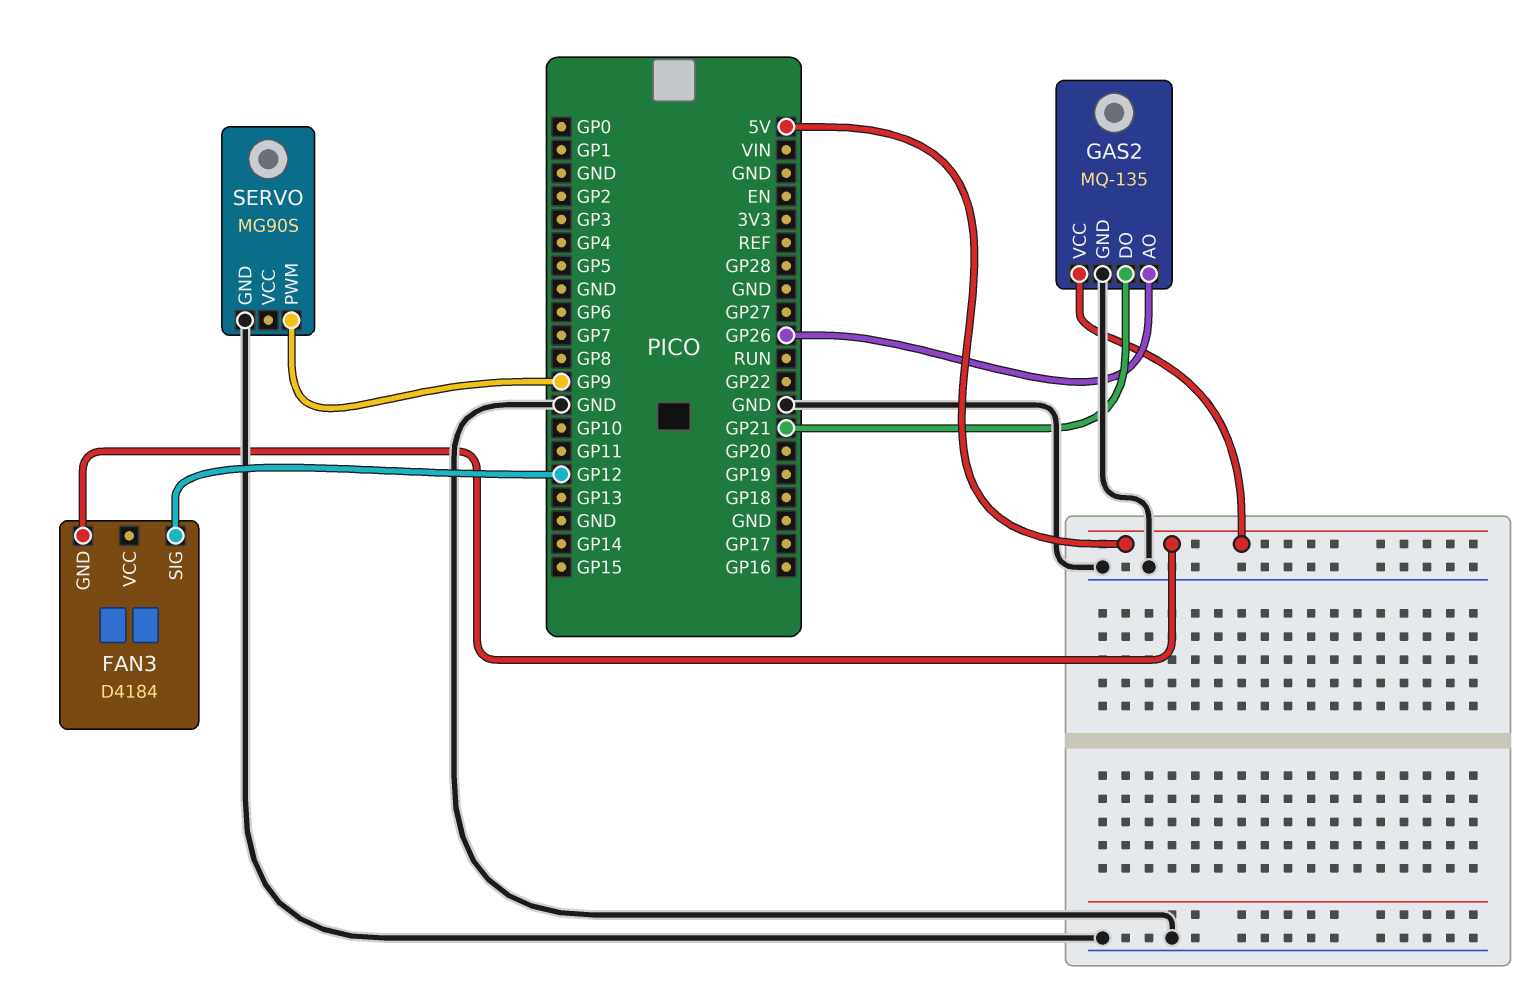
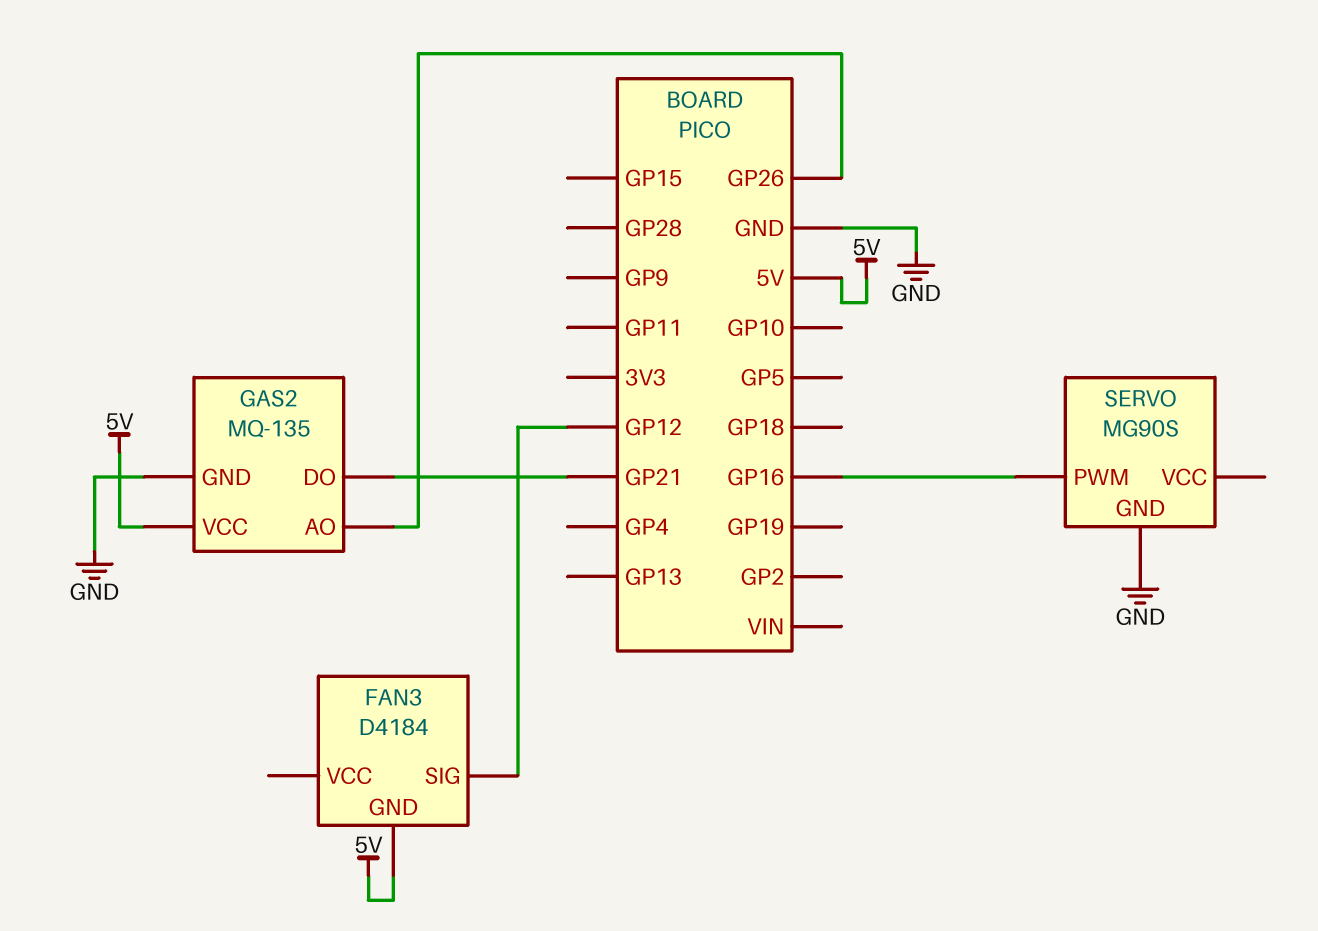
SERVO pin PWM: GP9 -> GP16

